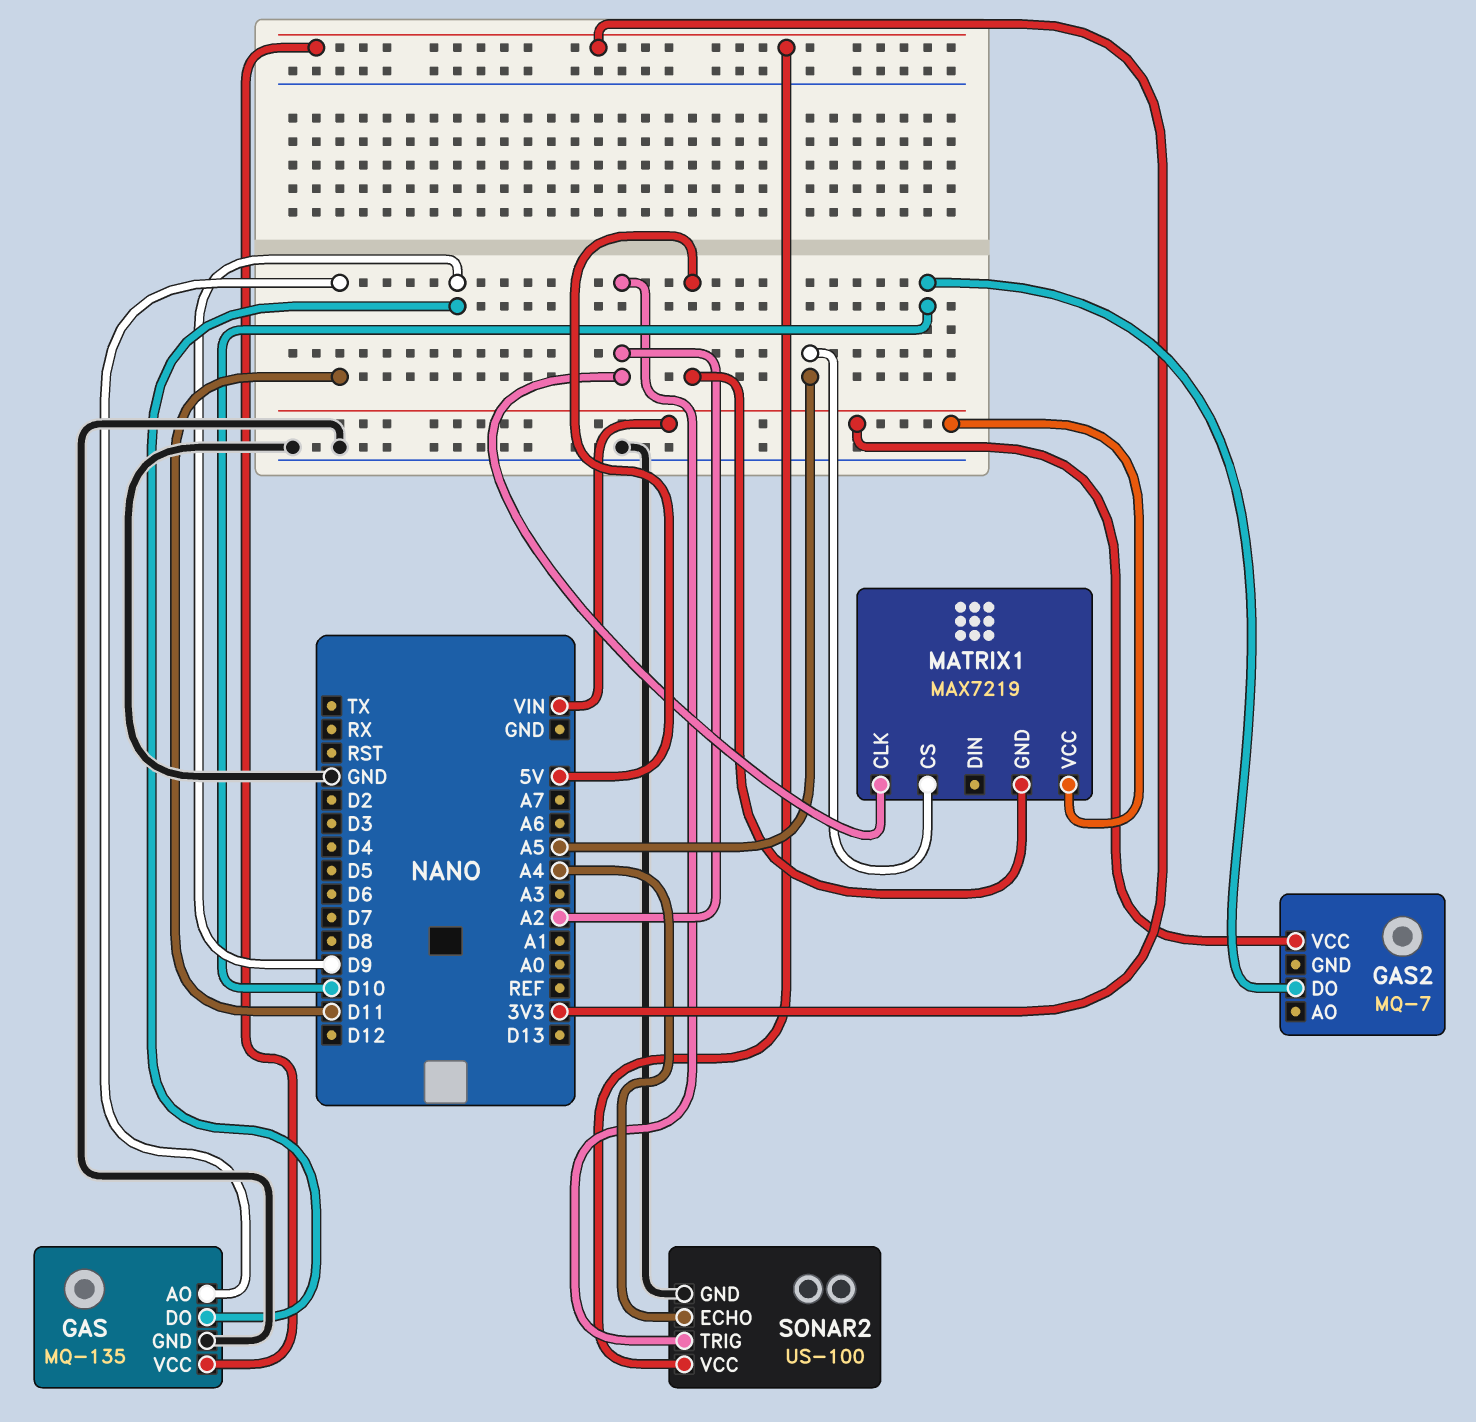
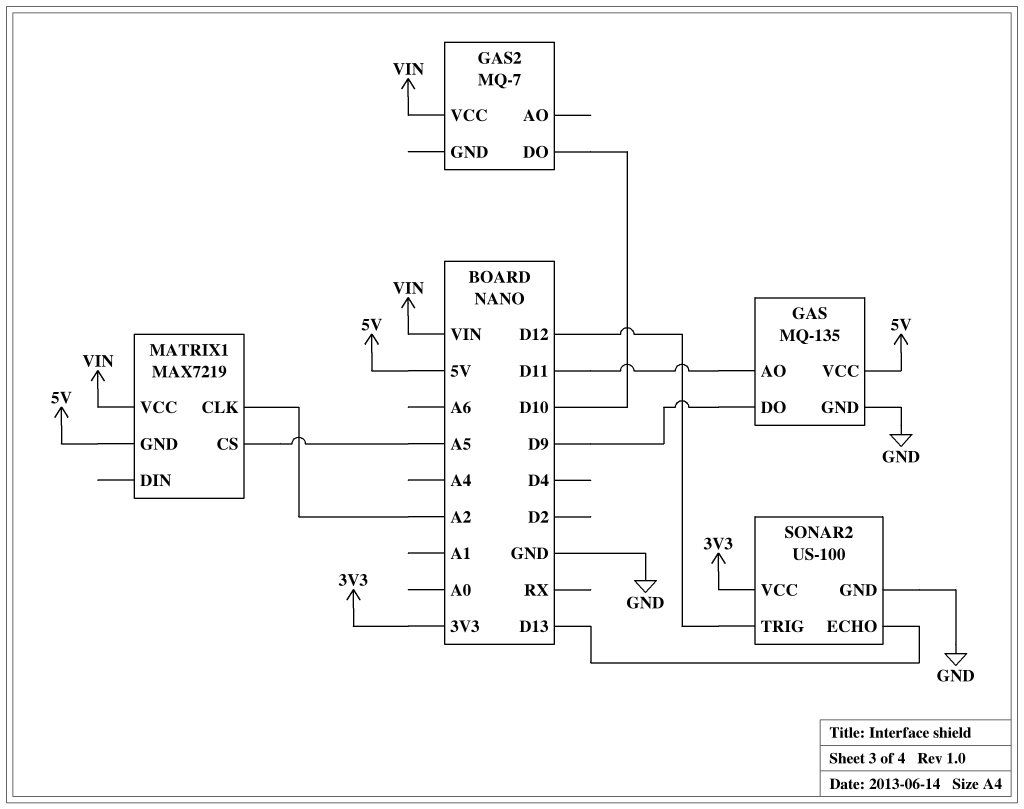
GAS pin VCC: 3V3 -> 5V
SONAR2 pin ECHO: A4 -> D13
SONAR2 pin TRIG: A2 -> D12

